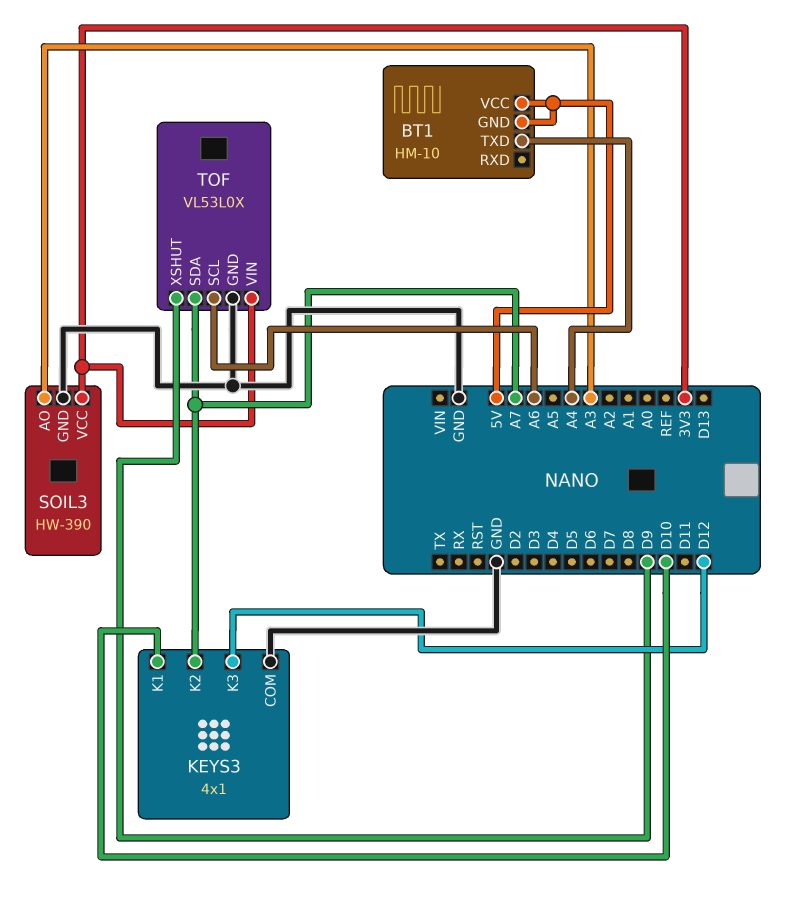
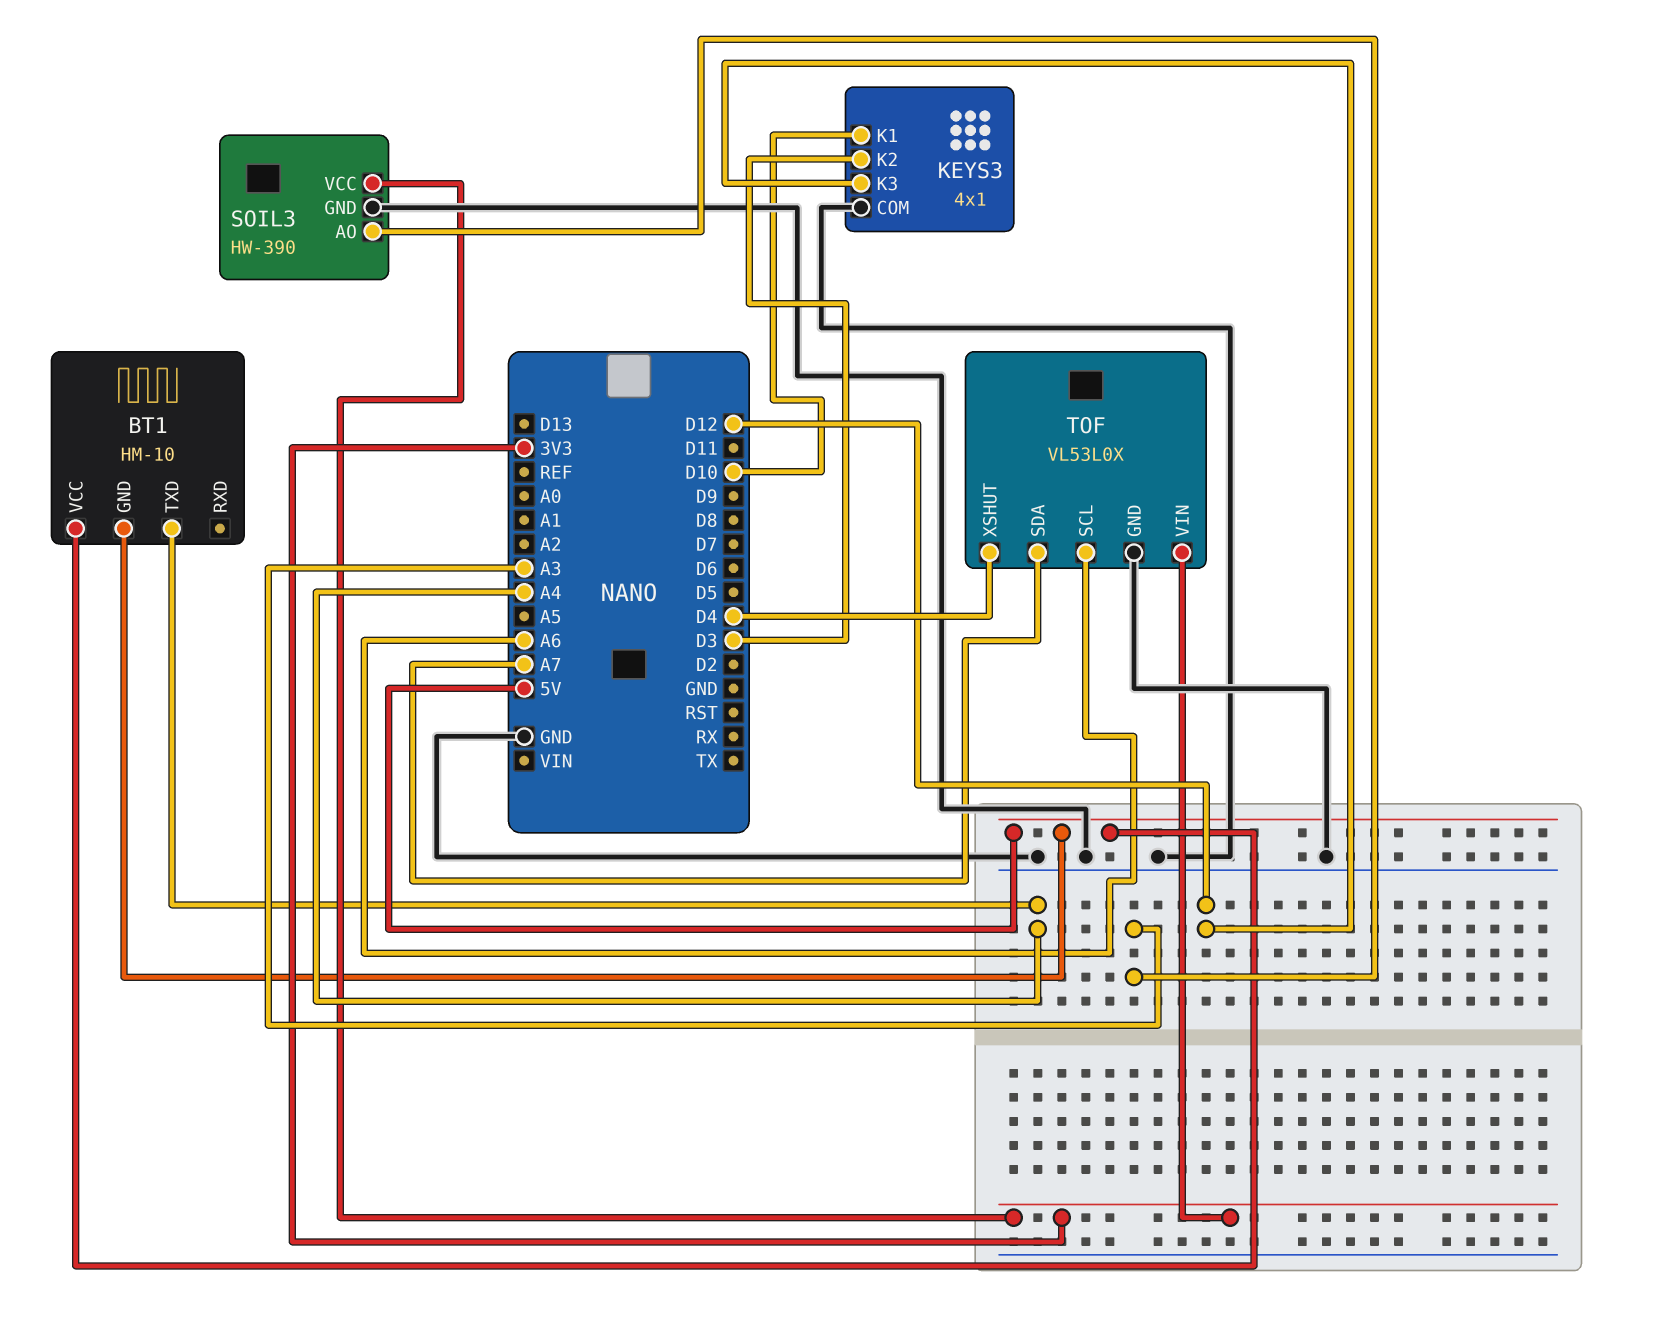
KEYS3 pin K2: A7 -> D3
TOF pin XSHUT: D9 -> D4

